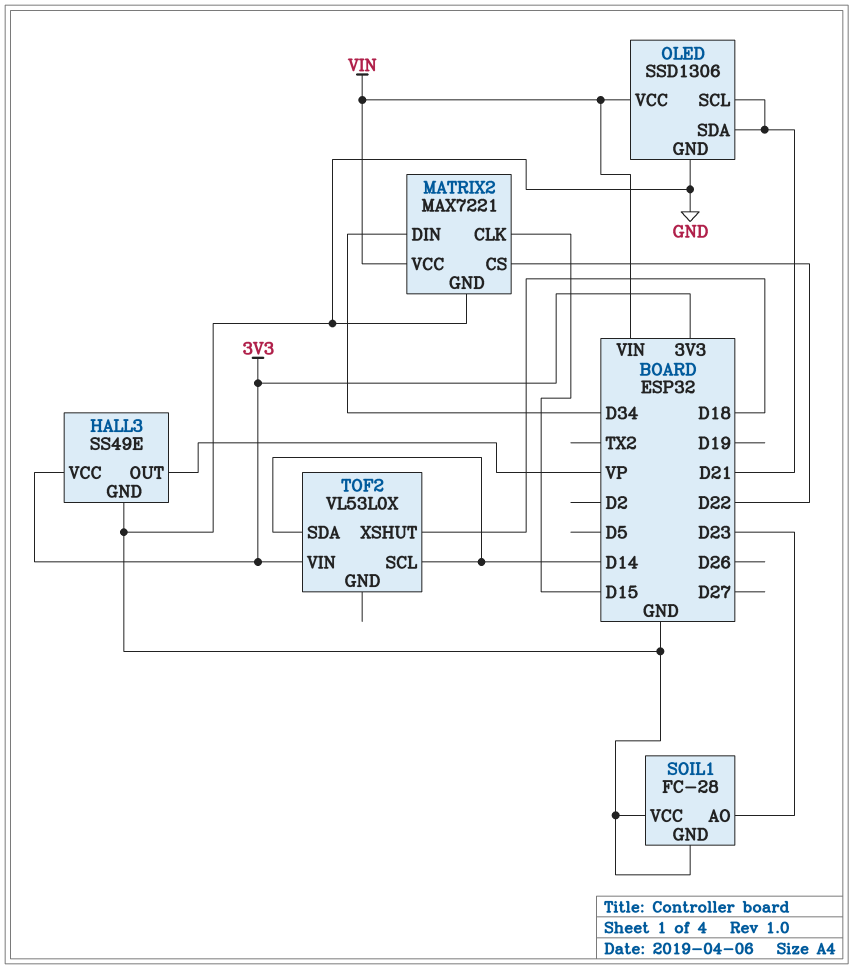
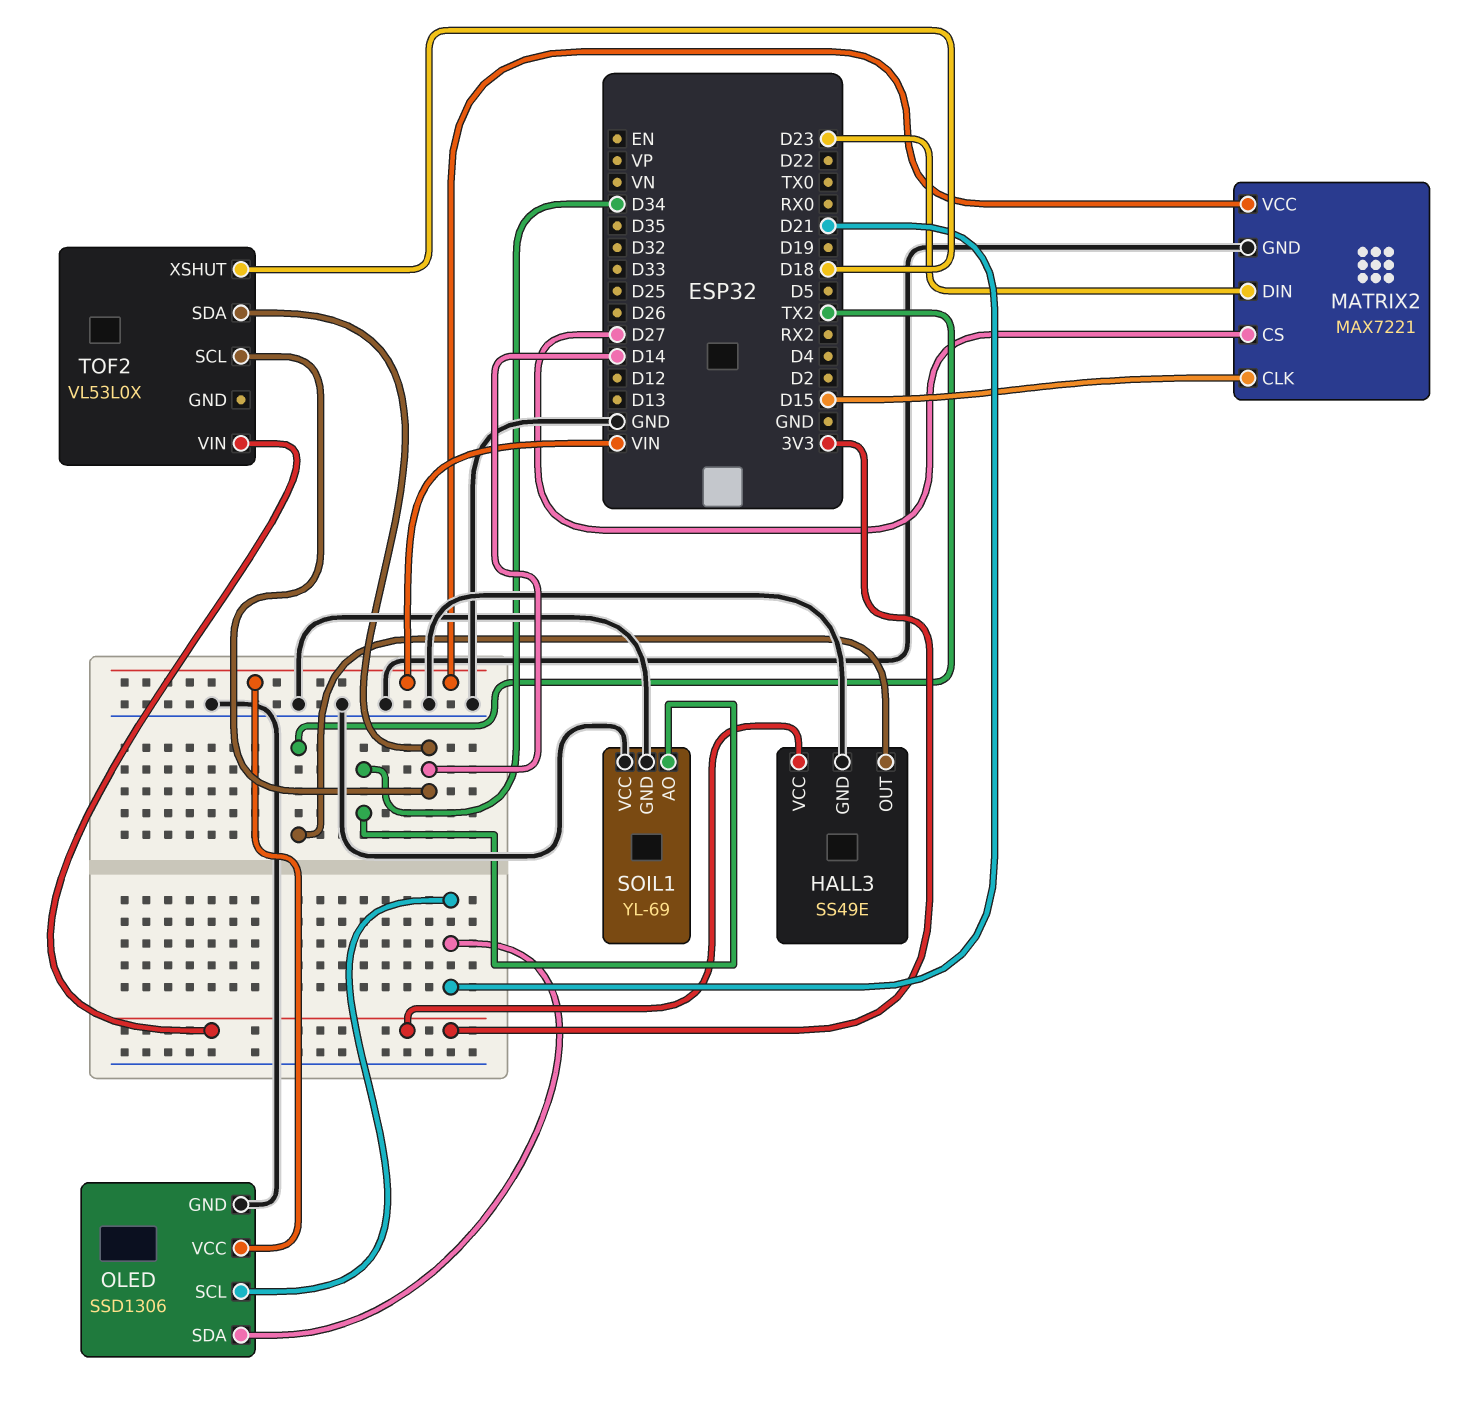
HALL3 pin OUT: VP -> TX2
MATRIX2 pin CS: D22 -> D27
MATRIX2 pin DIN: D34 -> D23
SOIL1: FC-28 -> YL-69
SOIL1 pin AO: D23 -> D34

